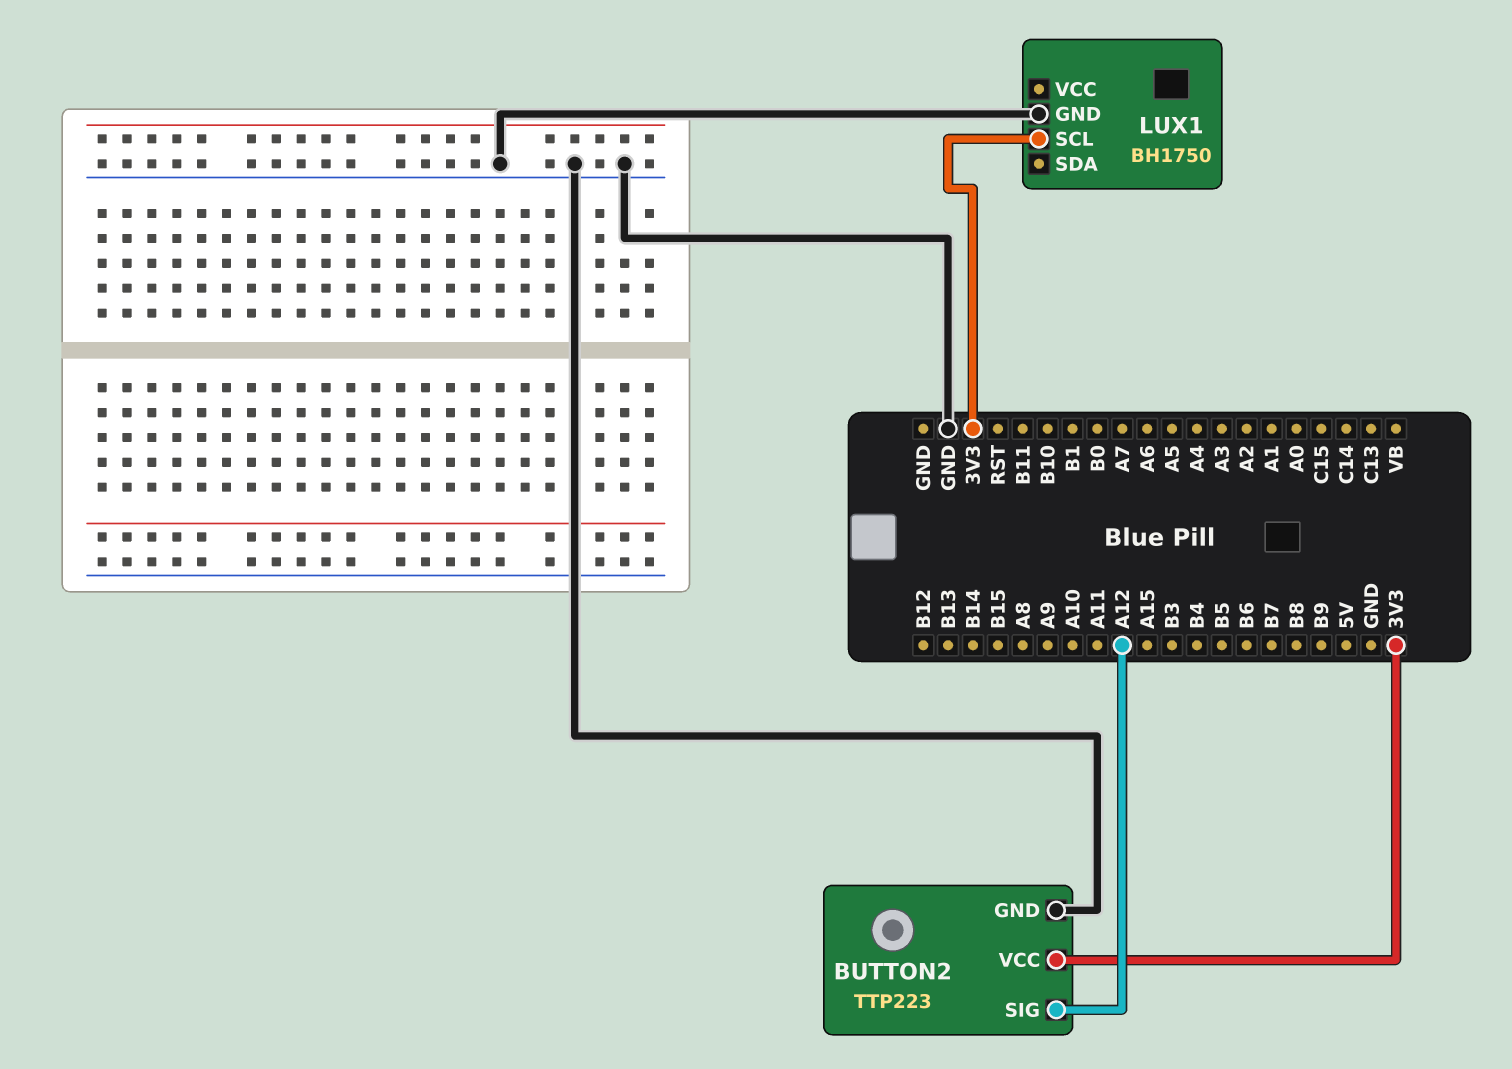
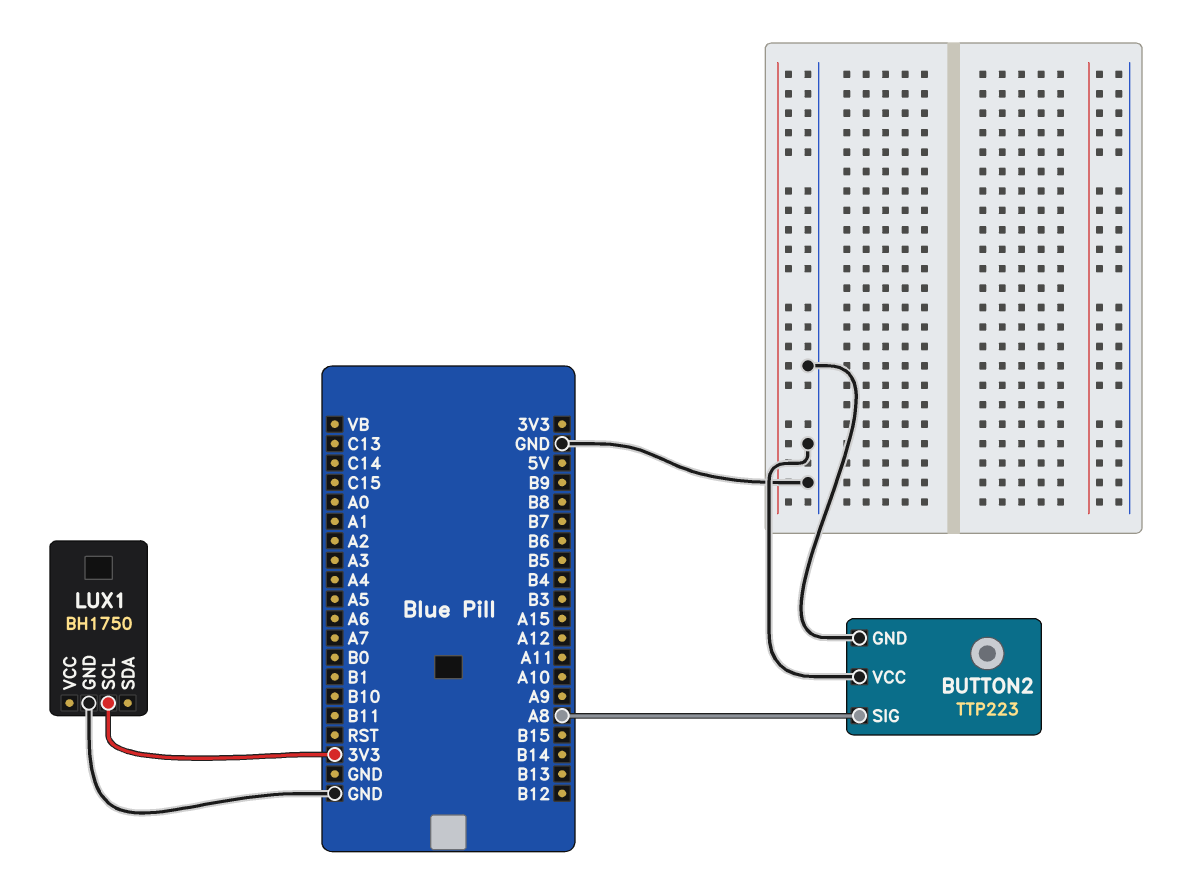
BUTTON2 pin SIG: A12 -> A8
BUTTON2 pin VCC: 3V3 -> GND

